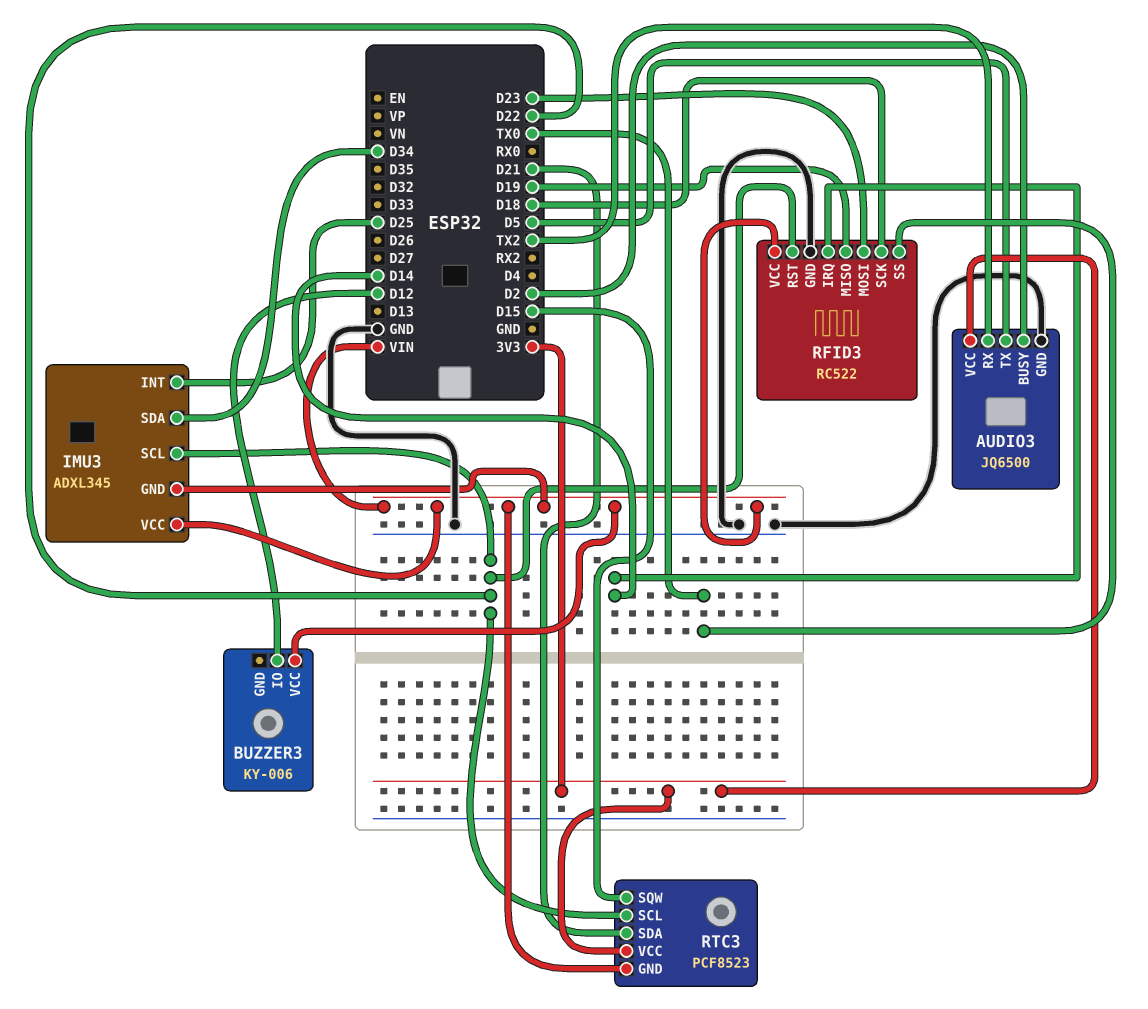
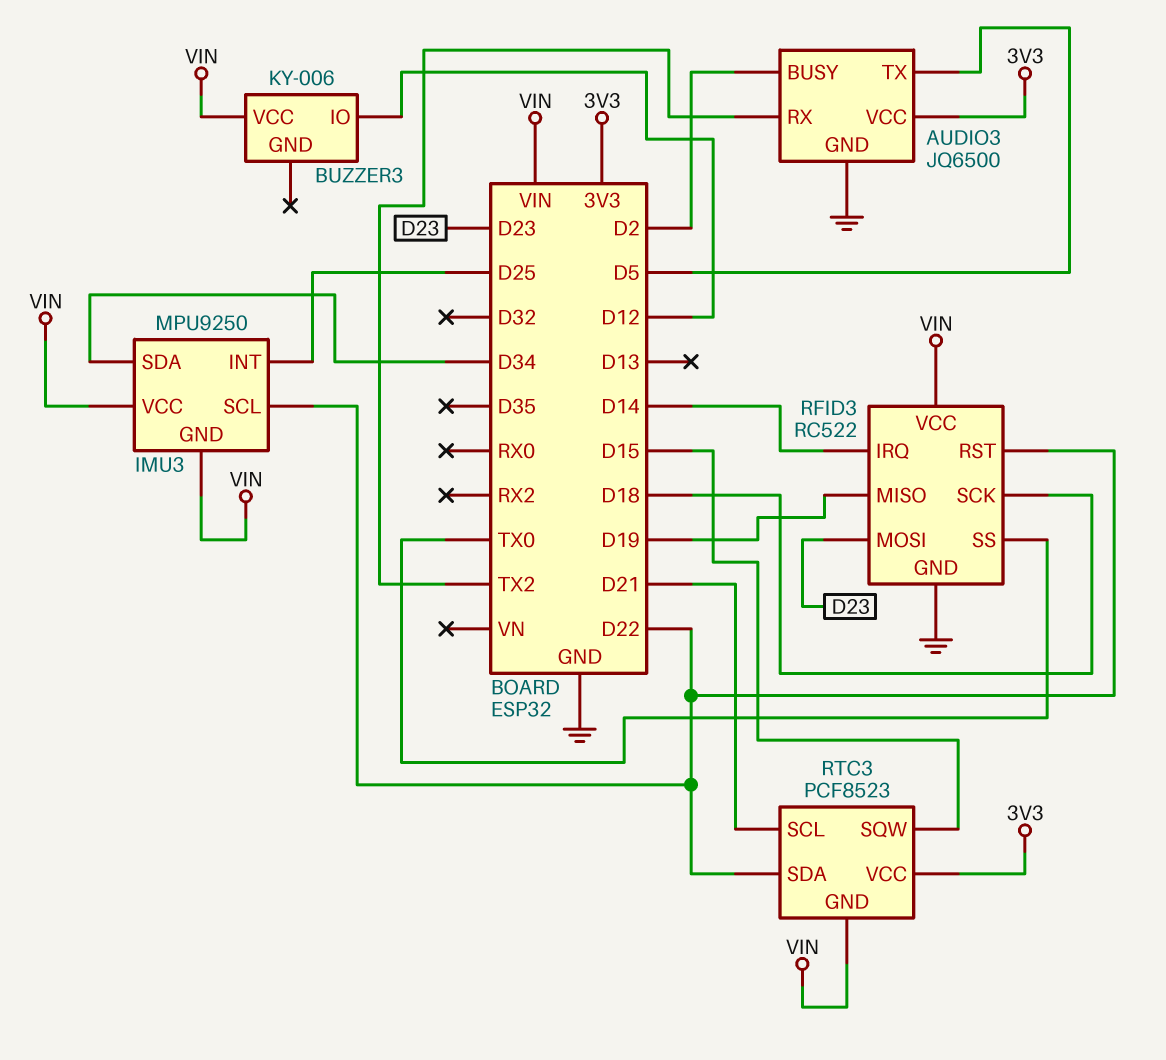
IMU3: ADXL345 -> MPU9250
RTC3 pin SCL: D22 -> D21
RTC3 pin SDA: D21 -> D22

